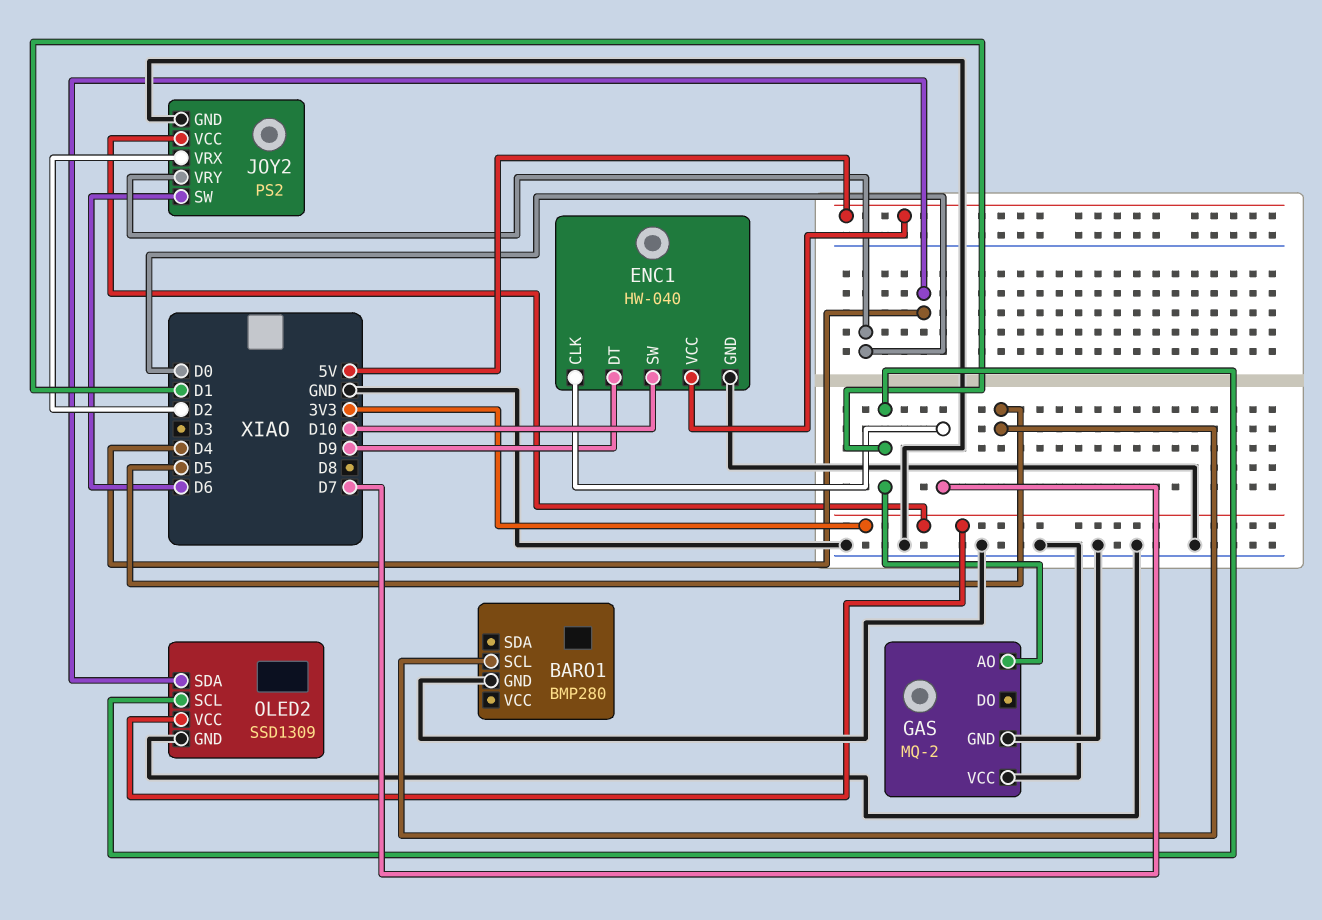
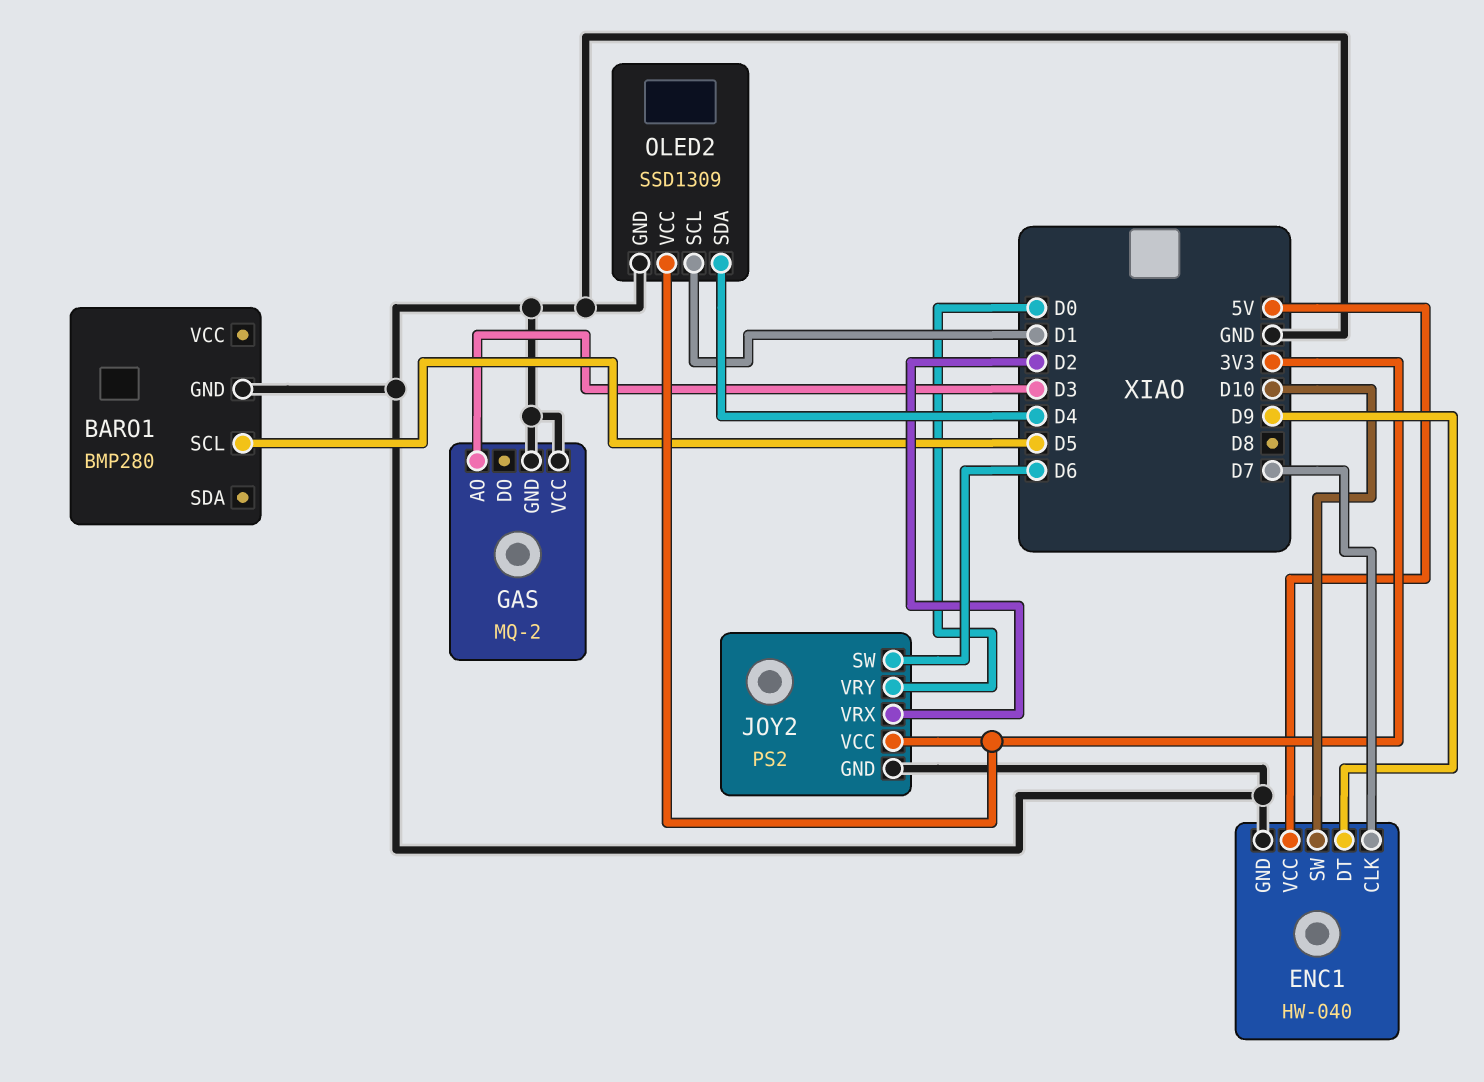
GAS pin AO: D1 -> D3

